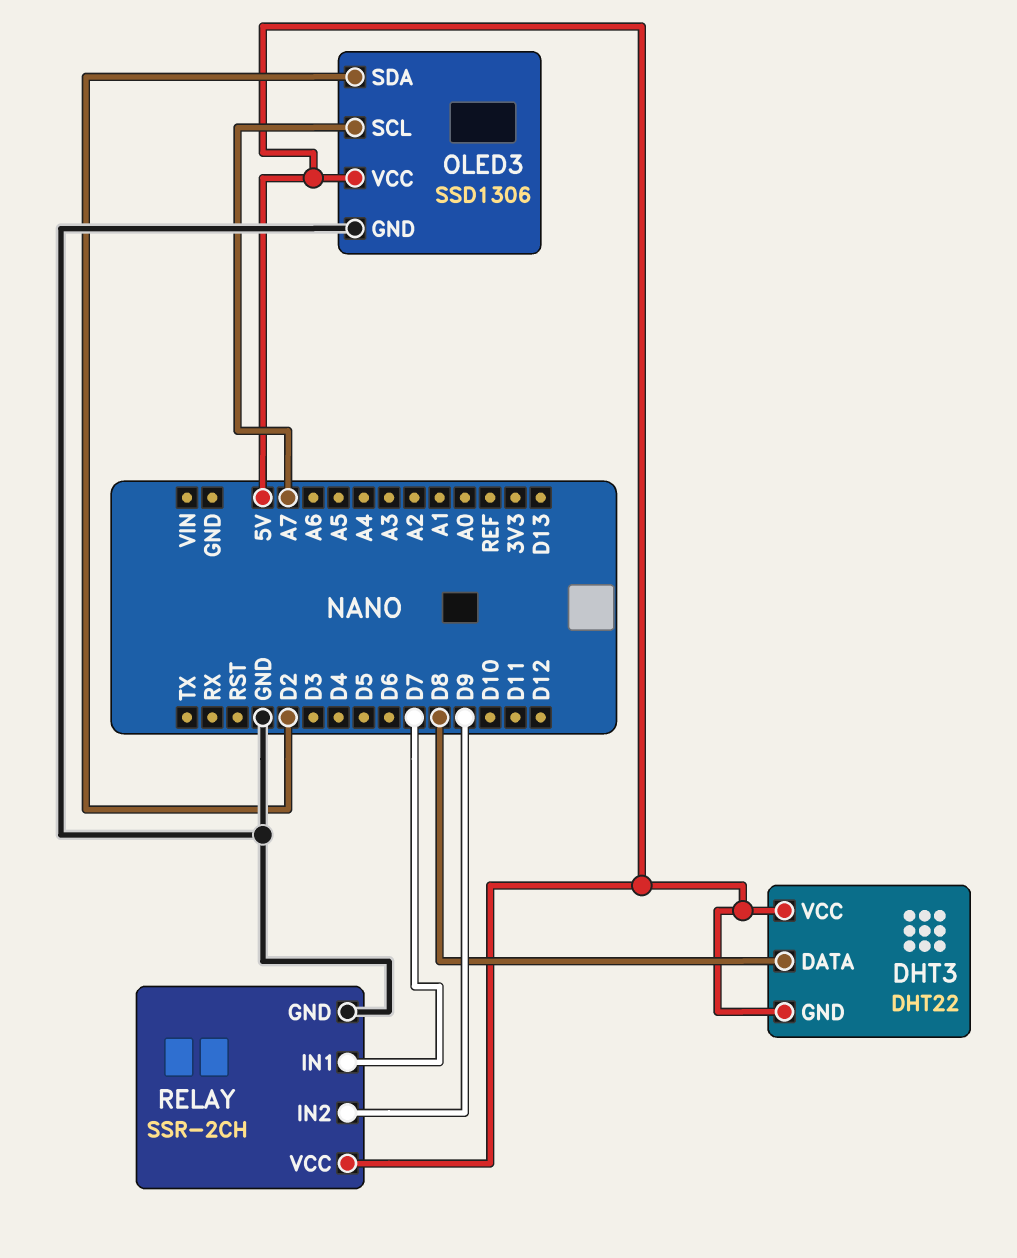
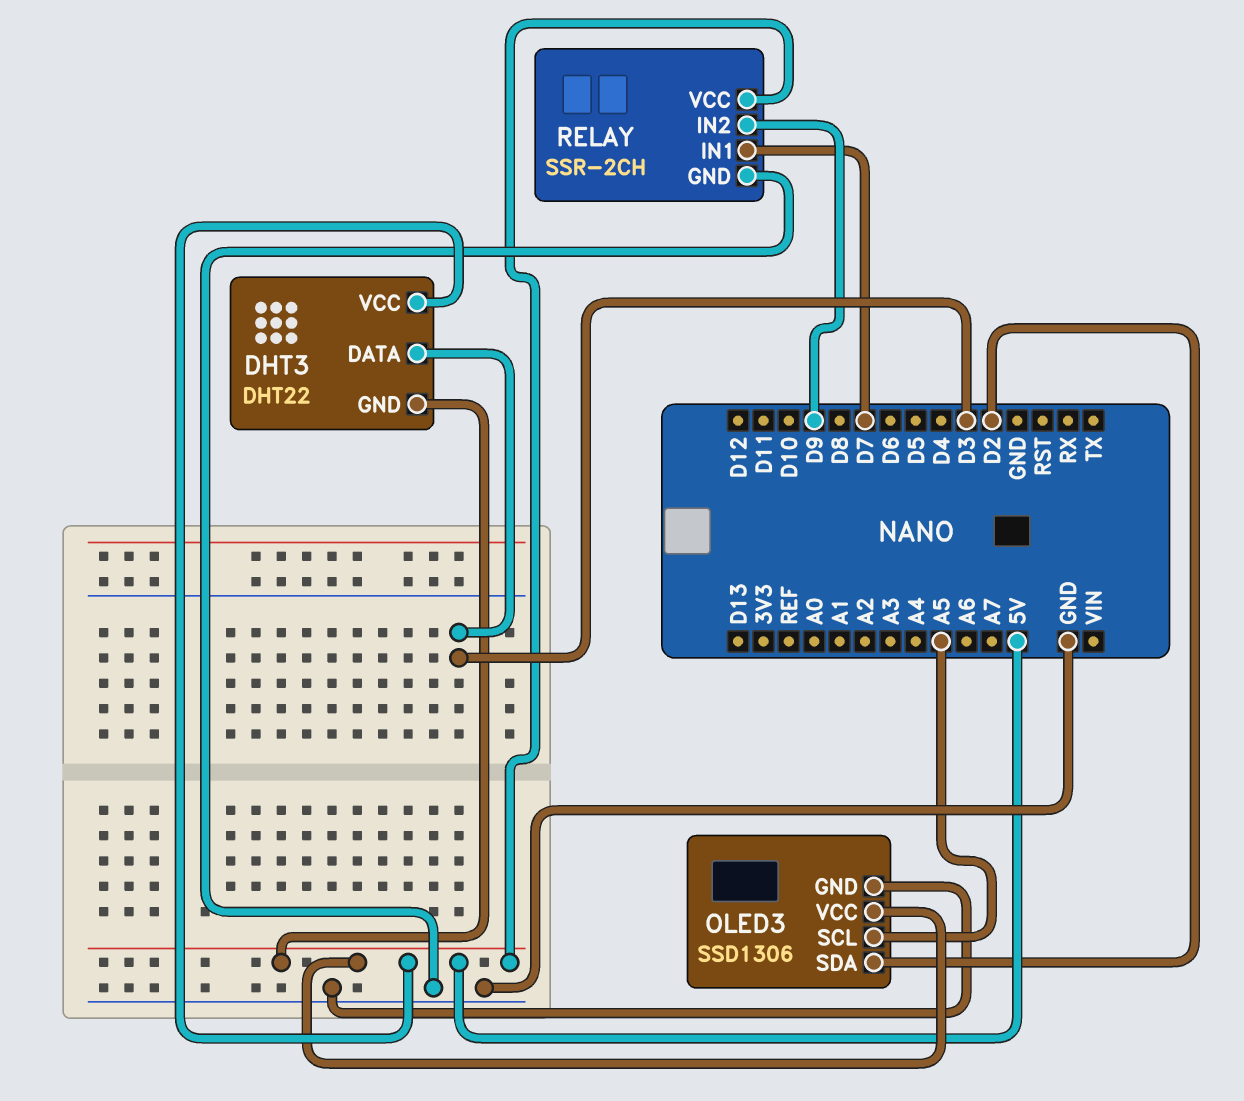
DHT3 pin DATA: D8 -> D3
OLED3 pin SCL: A7 -> A5

